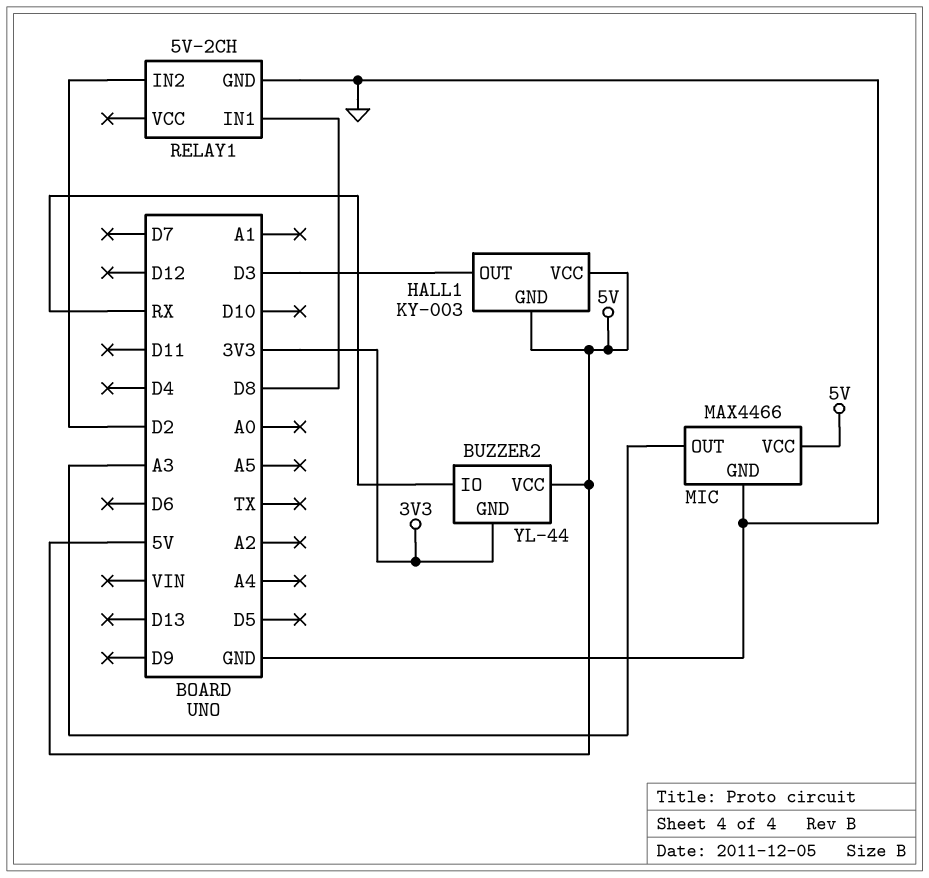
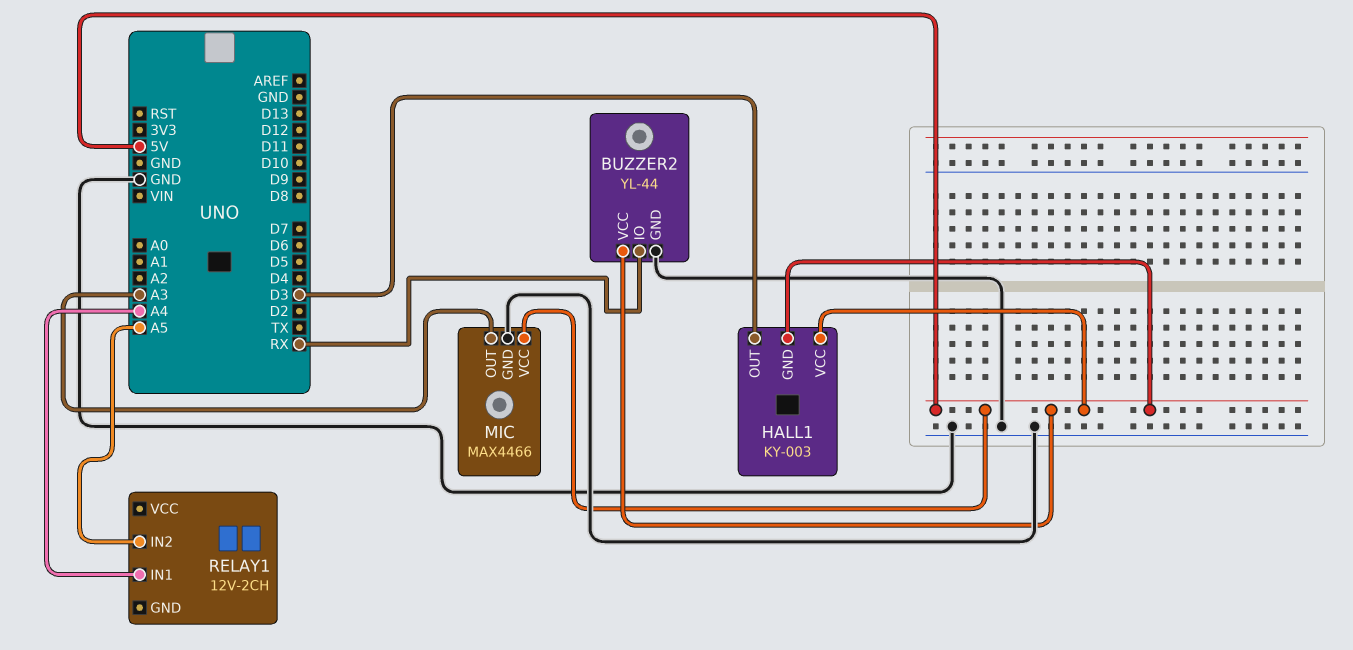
BUZZER2 pin GND: 3V3 -> GND
RELAY1: 5V-2CH -> 12V-2CH
RELAY1 pin GND: GND -> none
RELAY1 pin IN1: D8 -> A4
RELAY1 pin IN2: D2 -> A5

